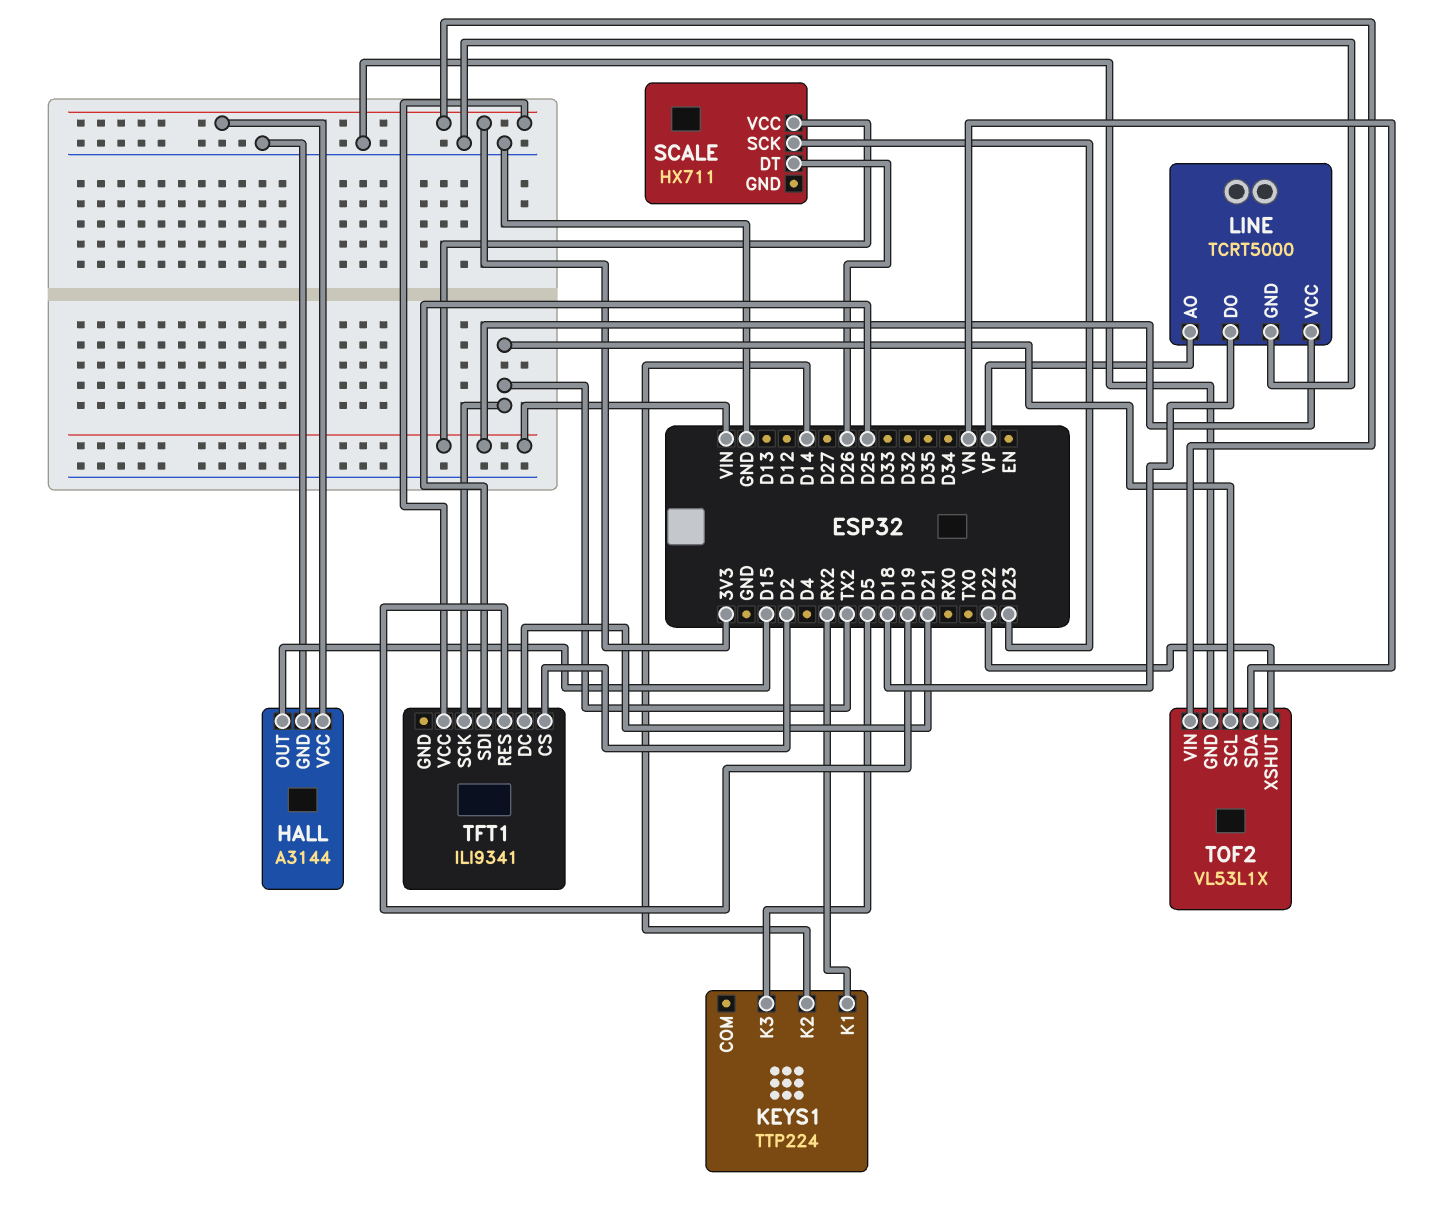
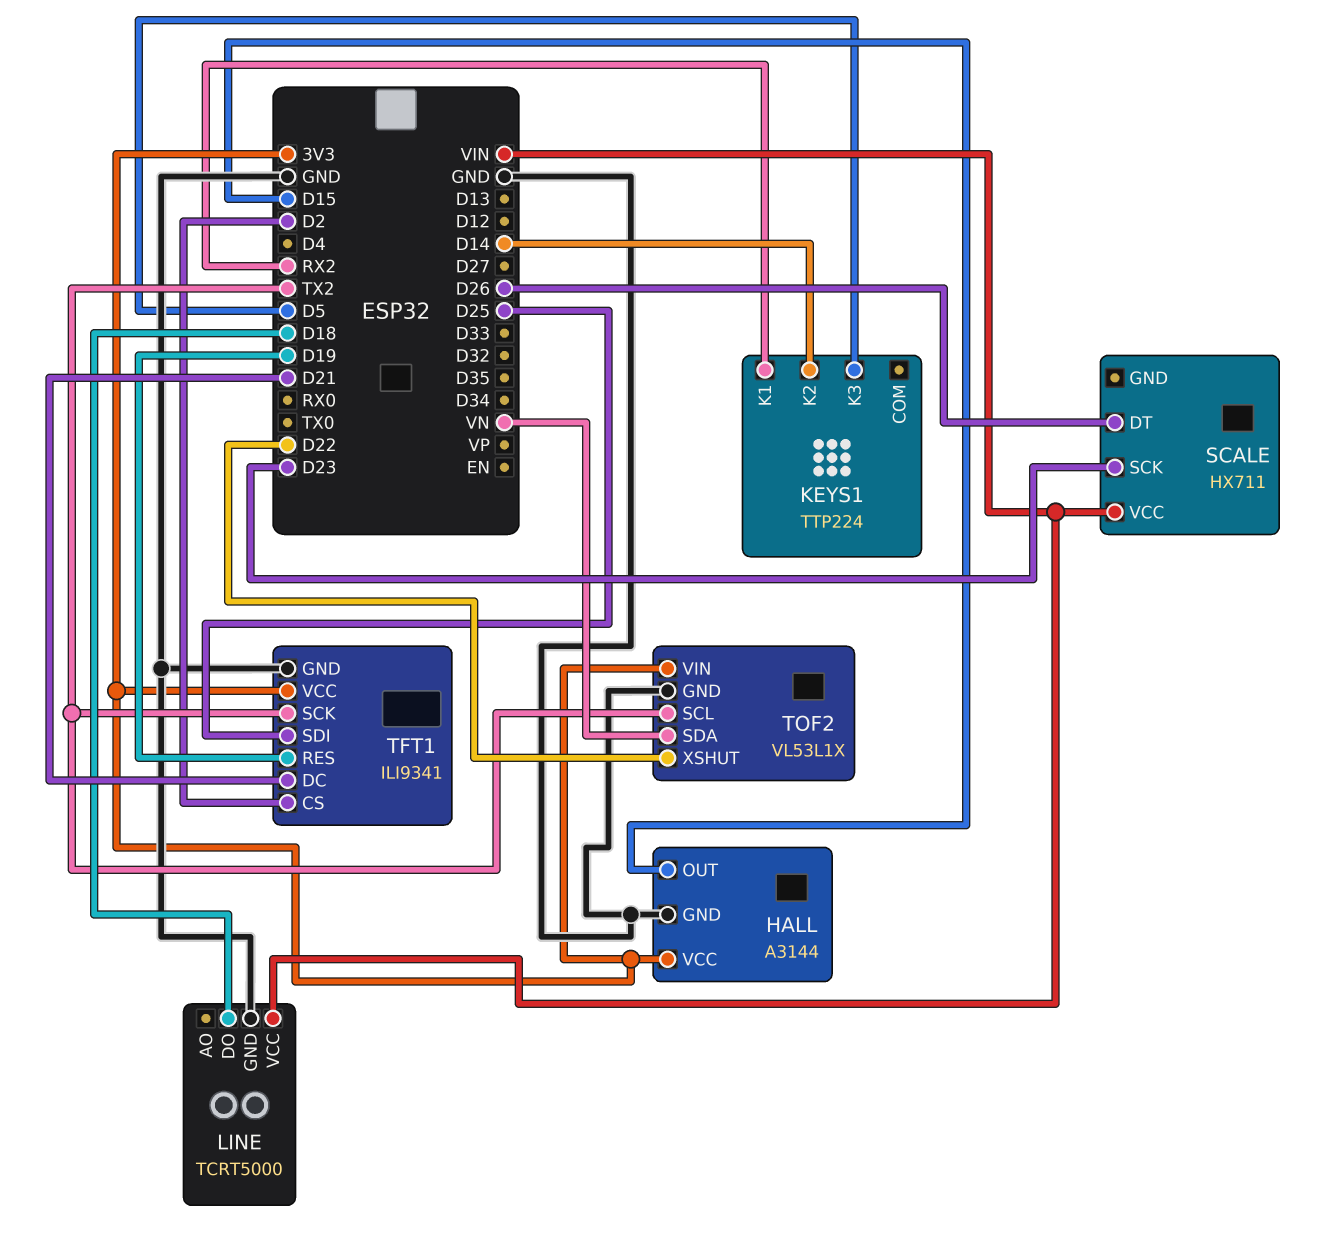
LINE pin AO: VP -> none
TFT1 pin GND: none -> GND

